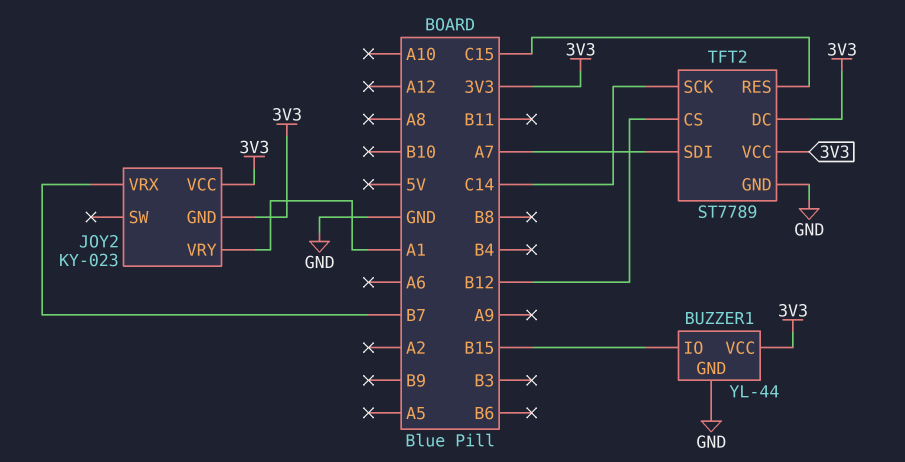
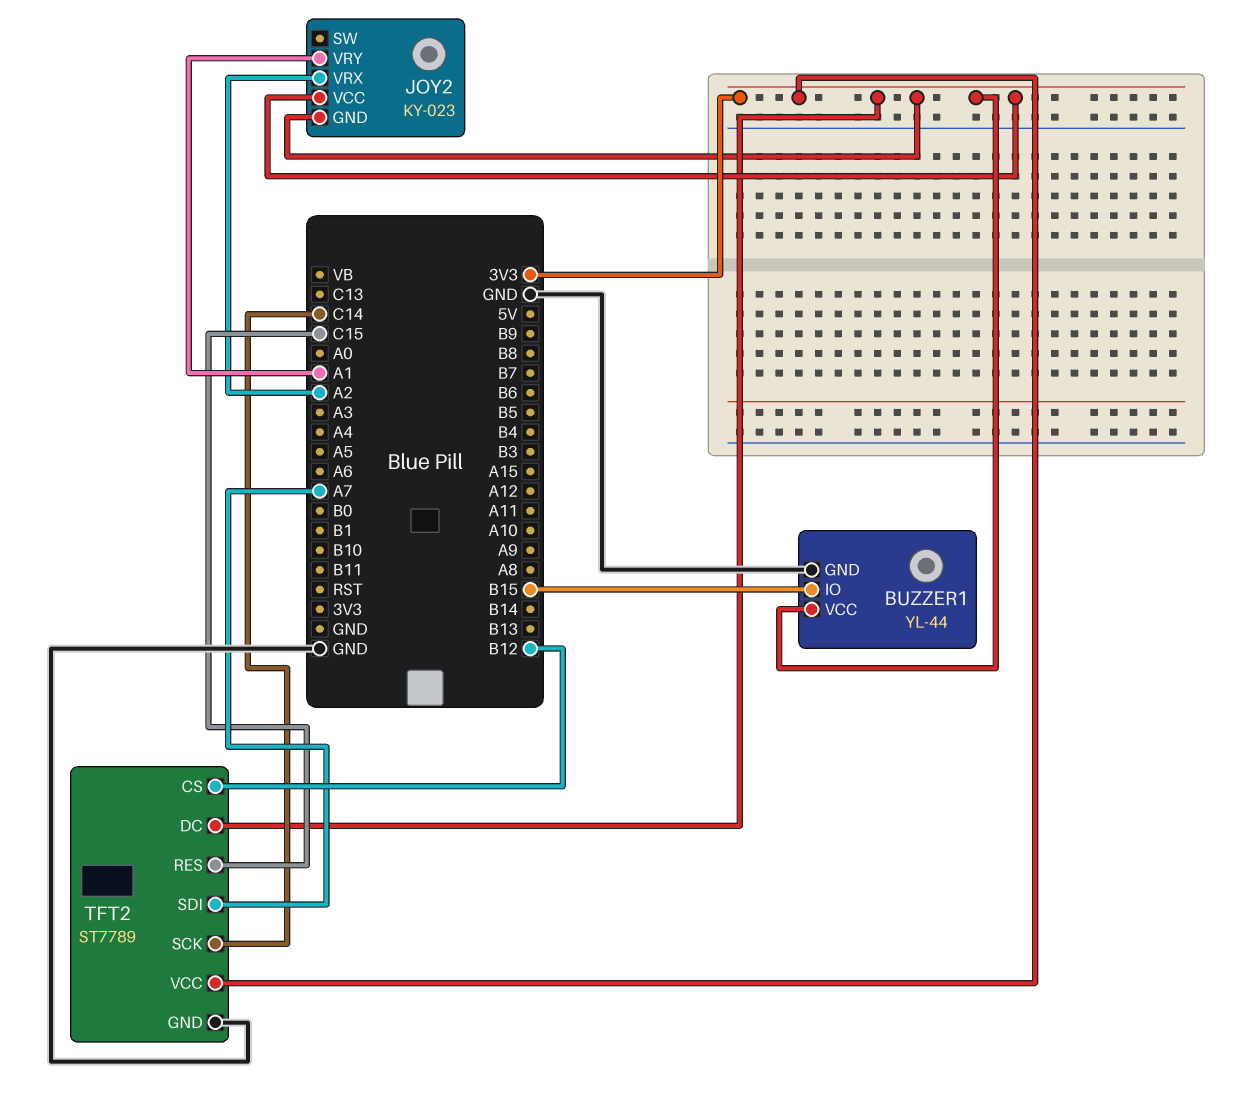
JOY2 pin VRX: B7 -> A2

